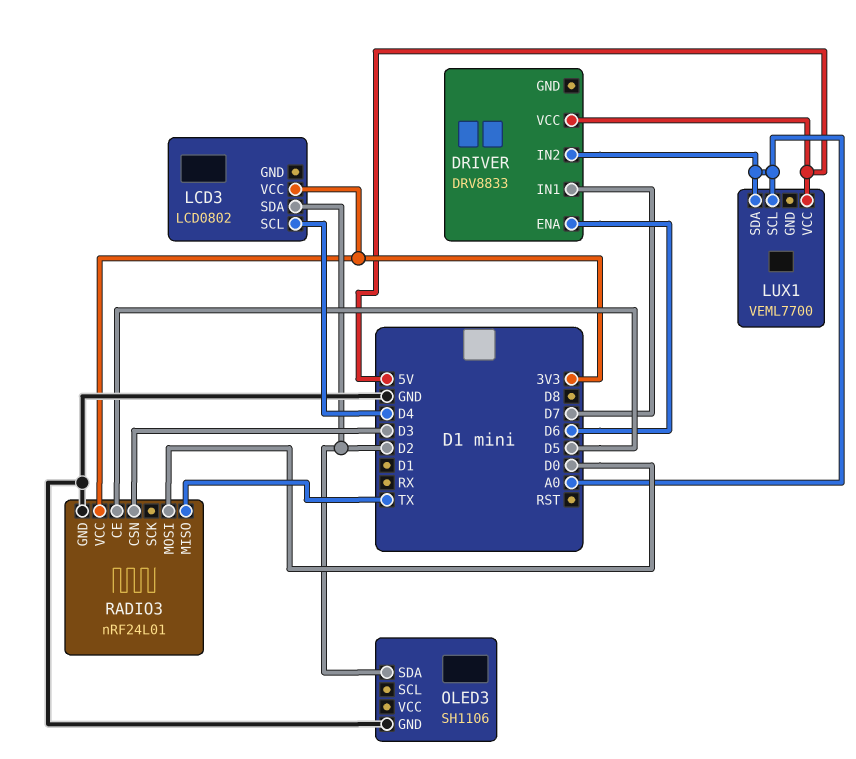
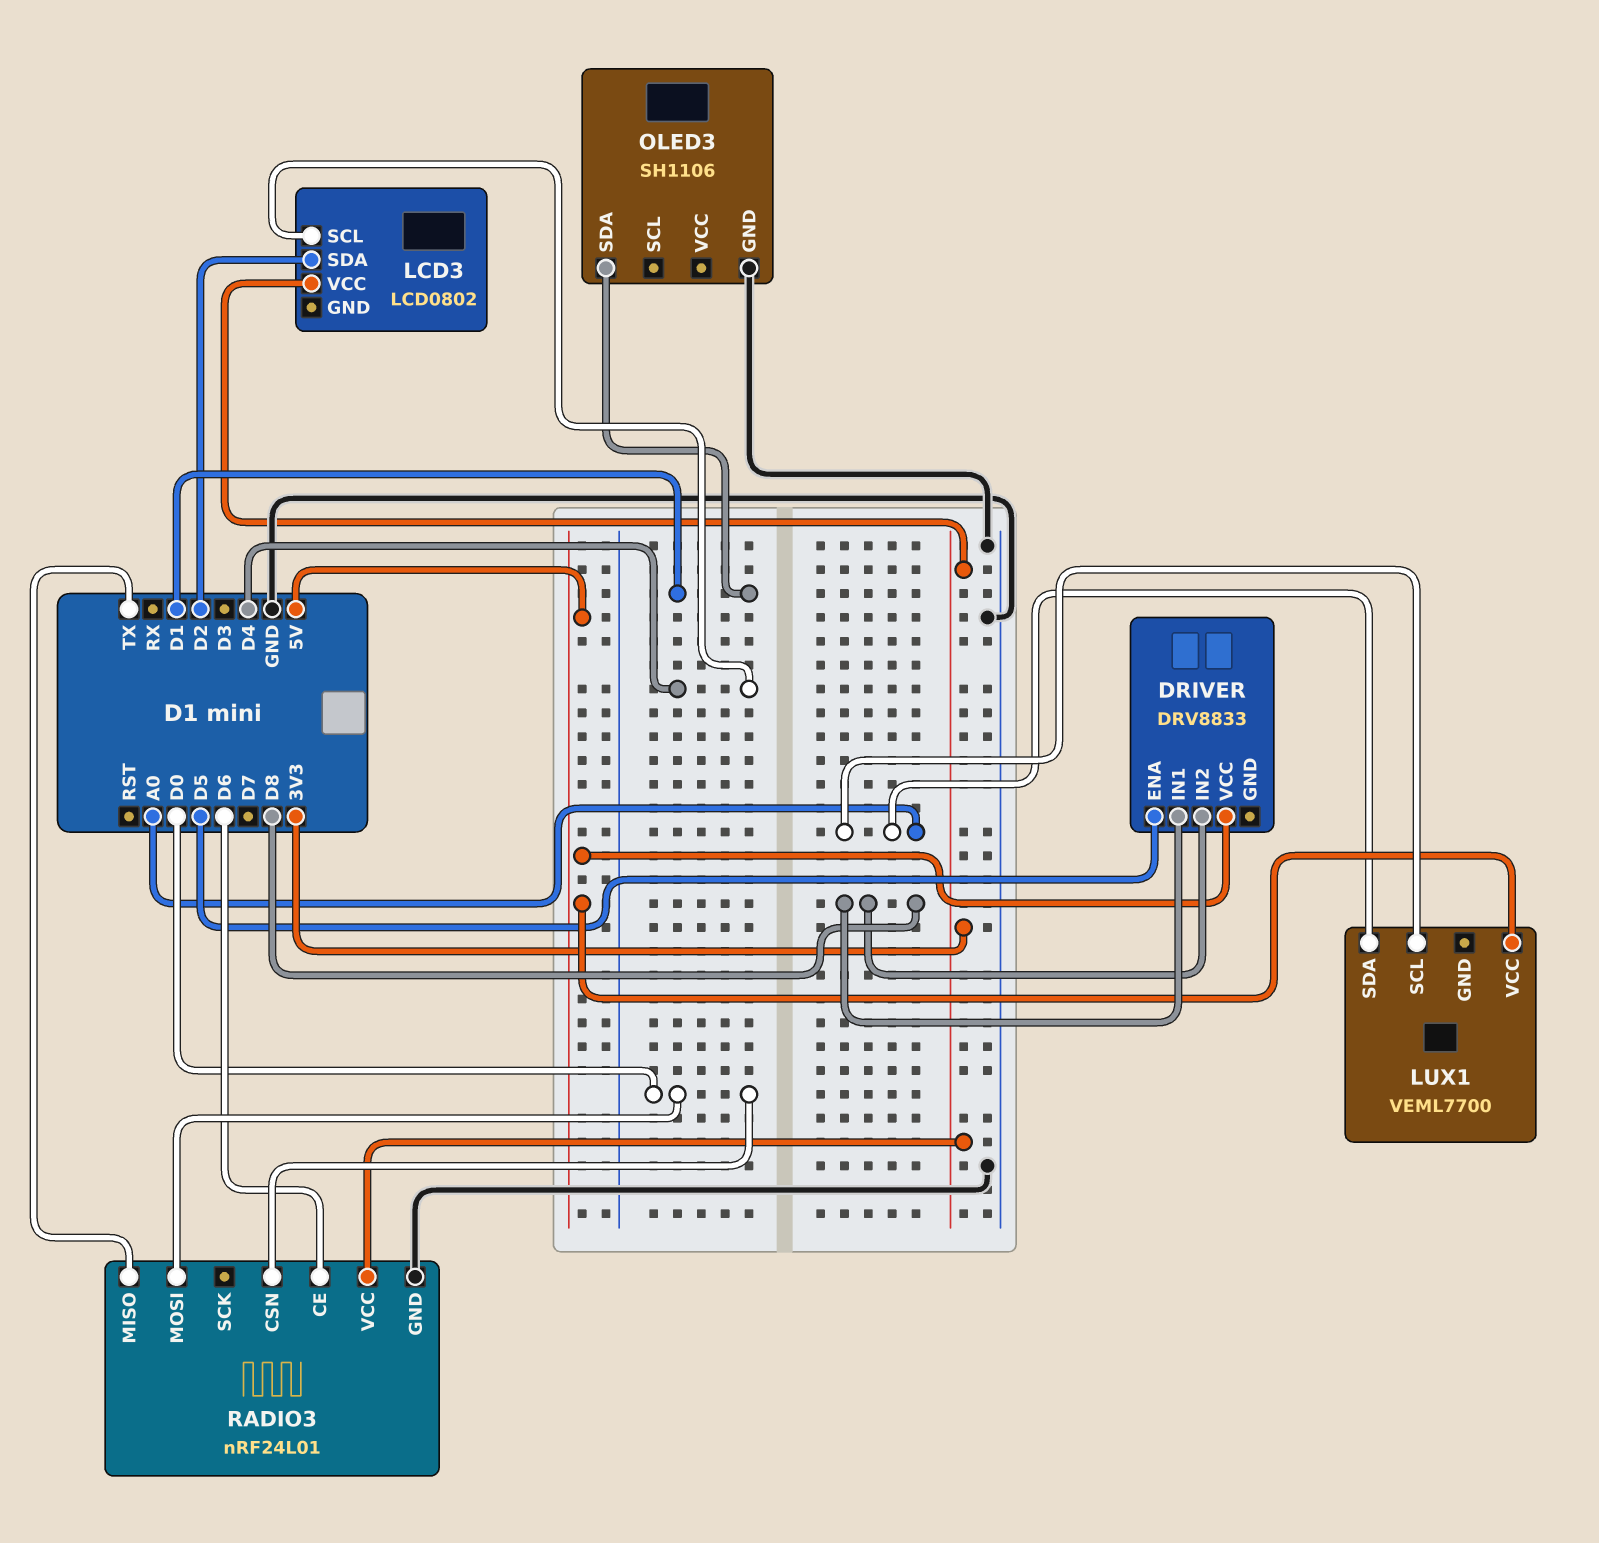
DRIVER pin ENA: D6 -> D5
DRIVER pin IN1: D7 -> D8
DRIVER pin IN2: A0 -> D8
OLED3 pin SDA: D2 -> D1
RADIO3 pin CE: D5 -> D6
RADIO3 pin CSN: D3 -> D0

